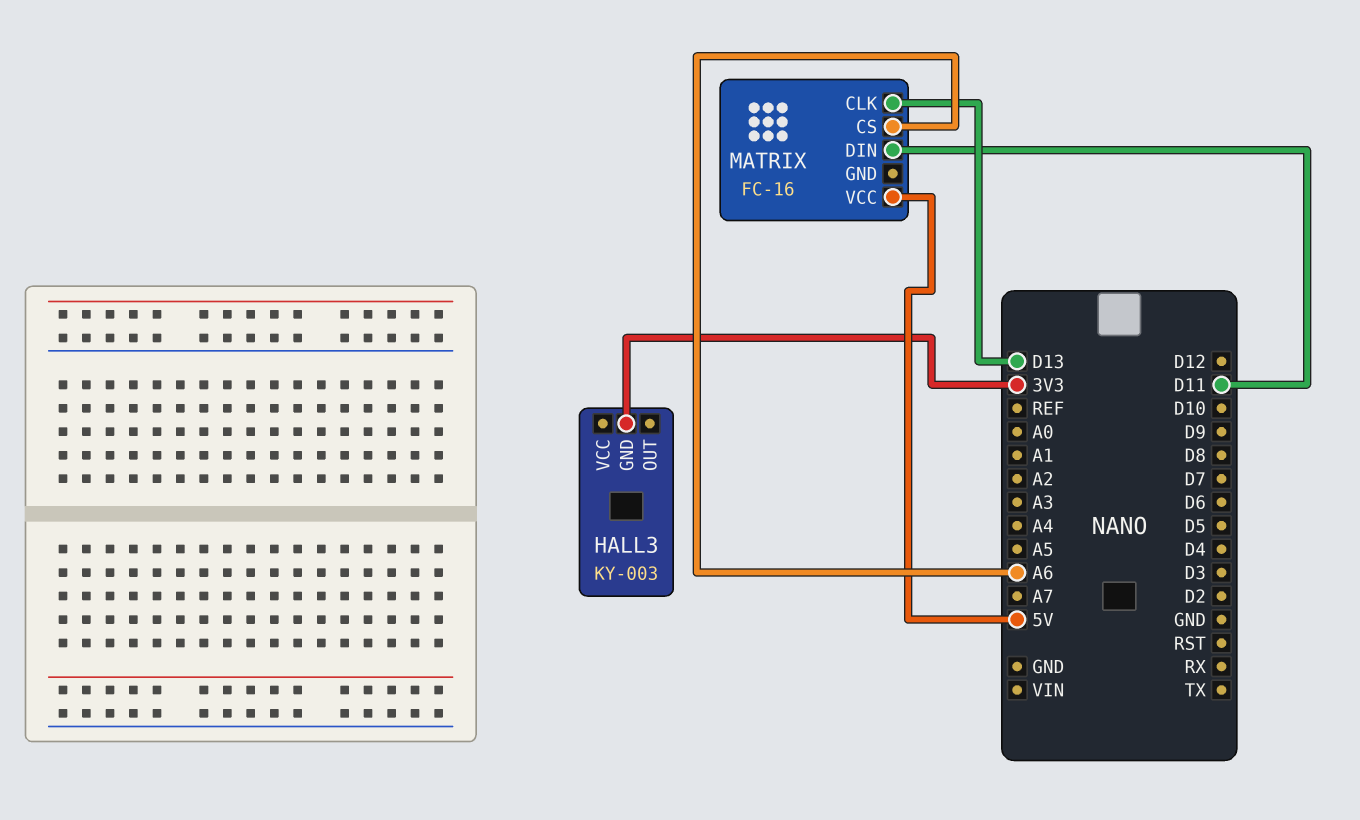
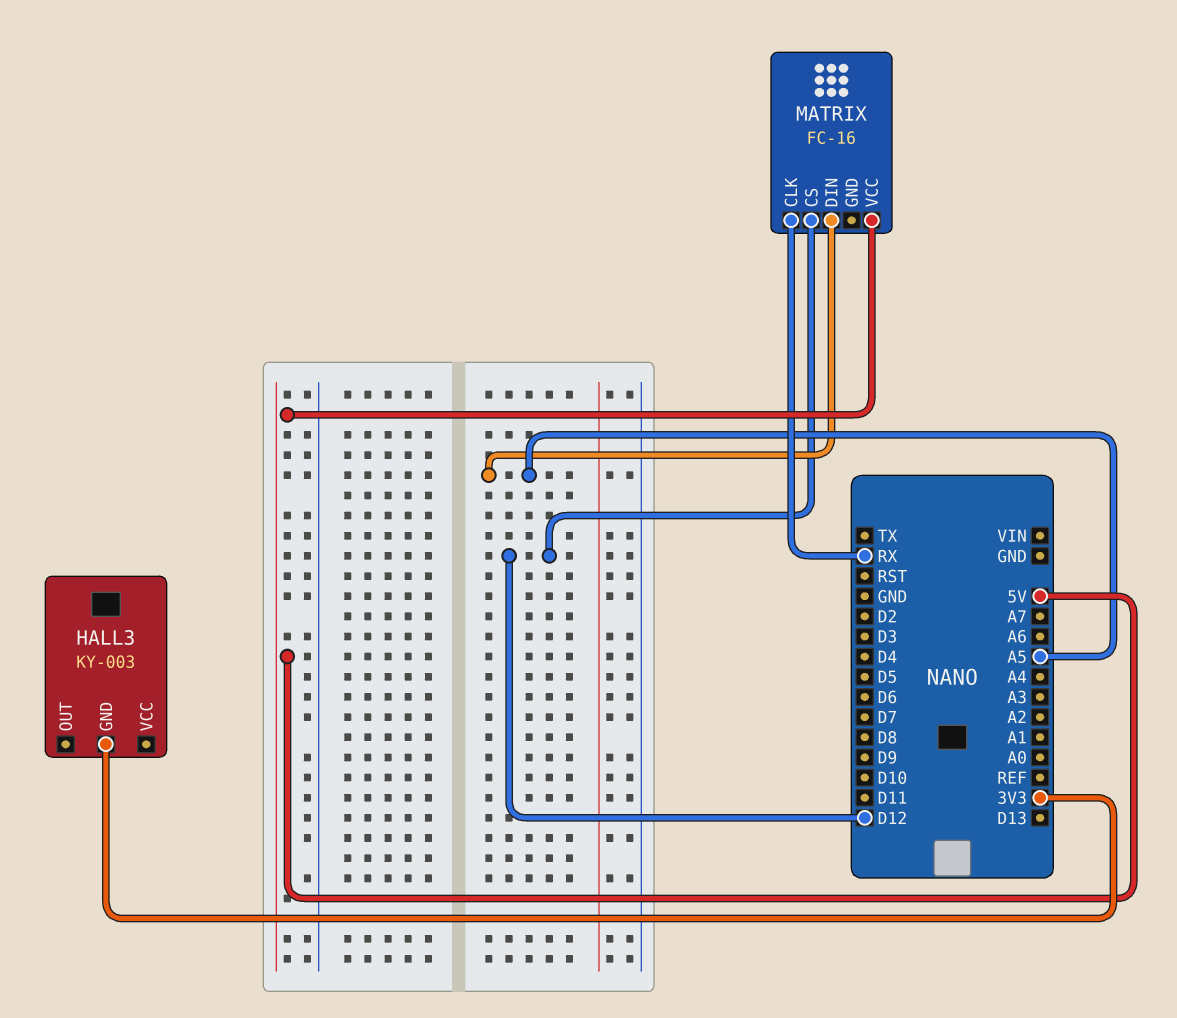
MATRIX pin CLK: D13 -> RX
MATRIX pin CS: A6 -> D12
MATRIX pin DIN: D11 -> A5

